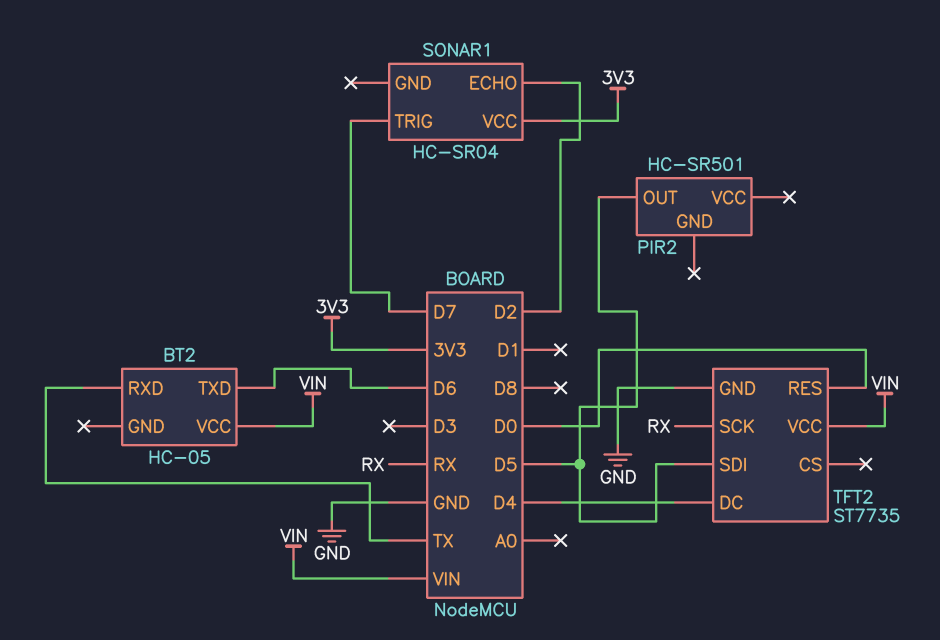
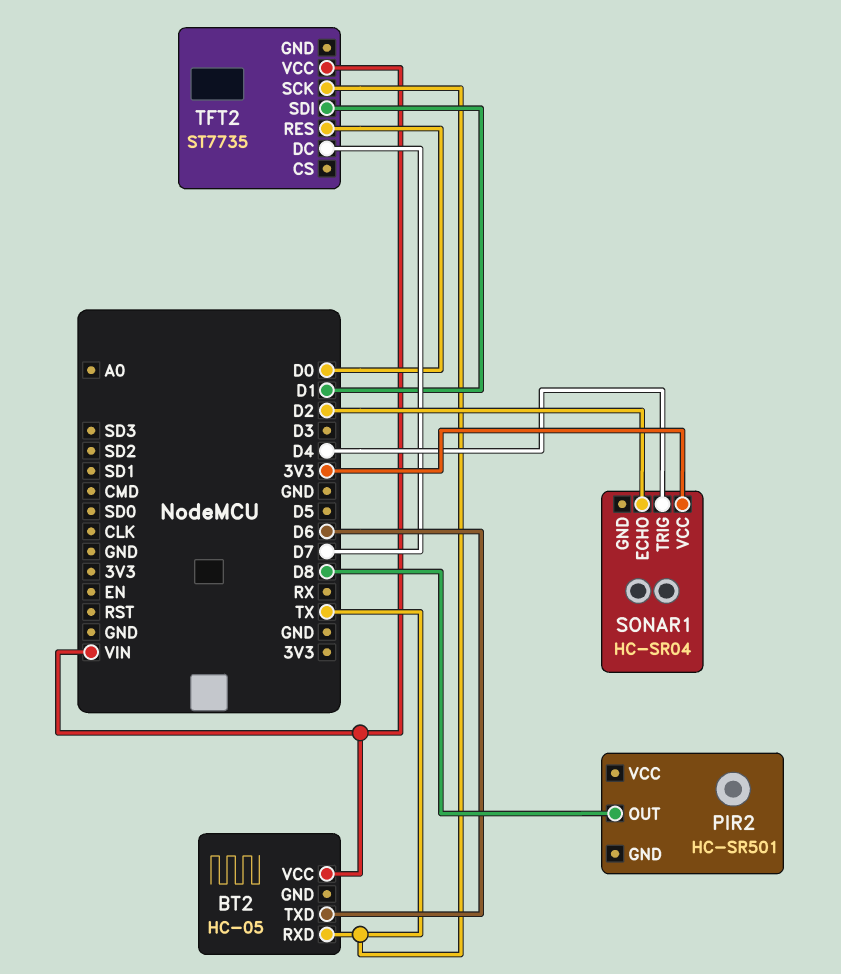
PIR2 pin OUT: D5 -> D8
SONAR1 pin TRIG: D7 -> D4
TFT2 pin DC: D4 -> D7
TFT2 pin GND: GND -> none
TFT2 pin SCK: RX -> TX
TFT2 pin SDI: D5 -> D1

